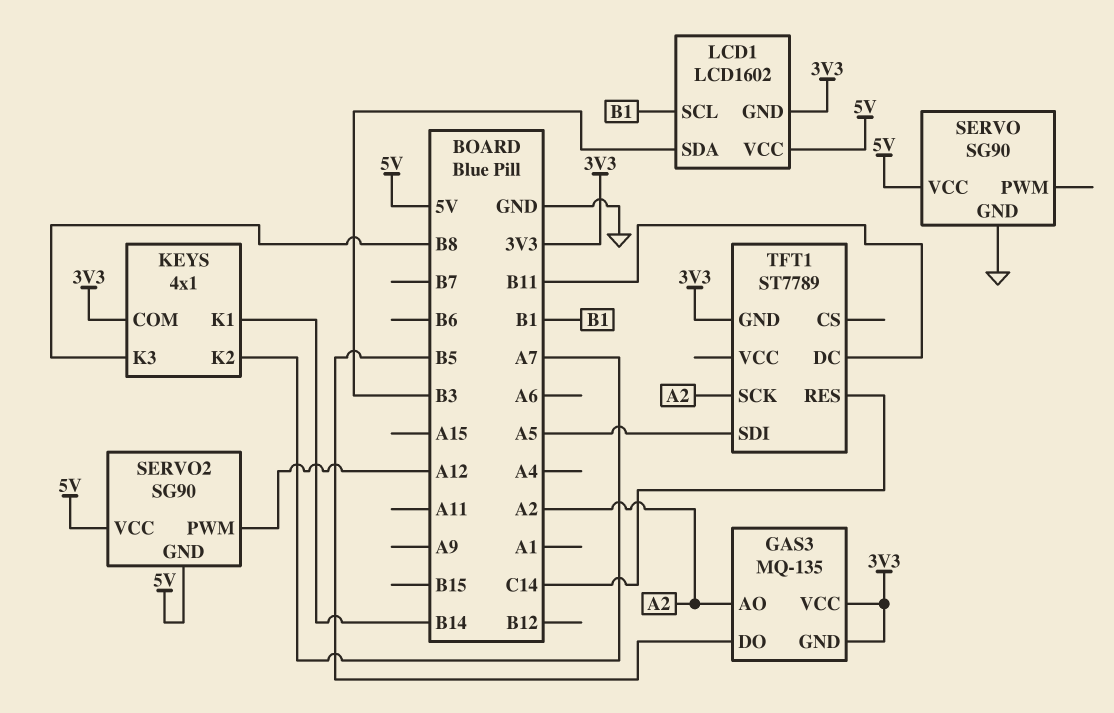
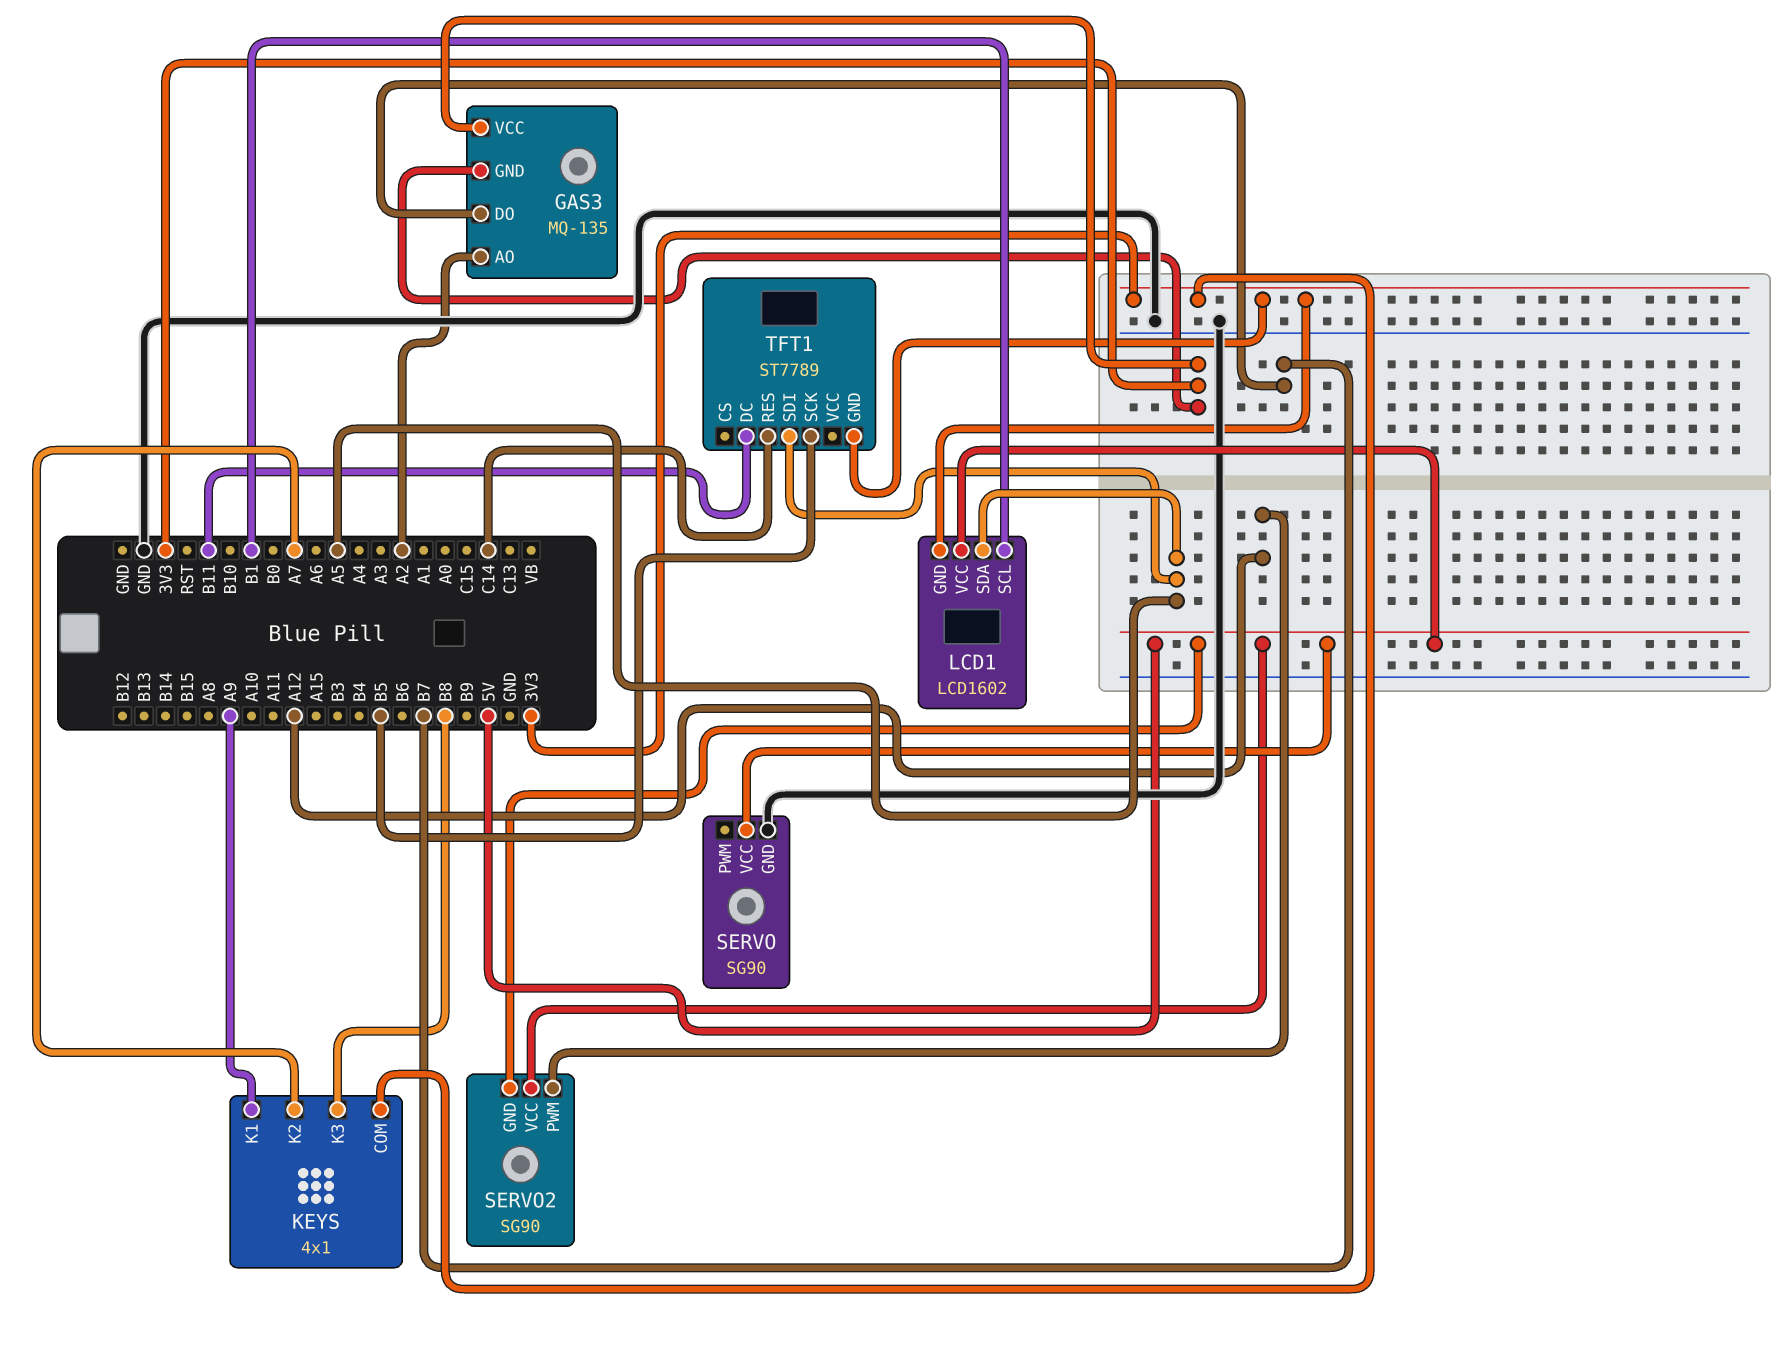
GAS3 pin DO: B5 -> B7
KEYS pin K1: B14 -> A9
LCD1 pin SDA: B3 -> A5
TFT1 pin SCK: A2 -> B5

